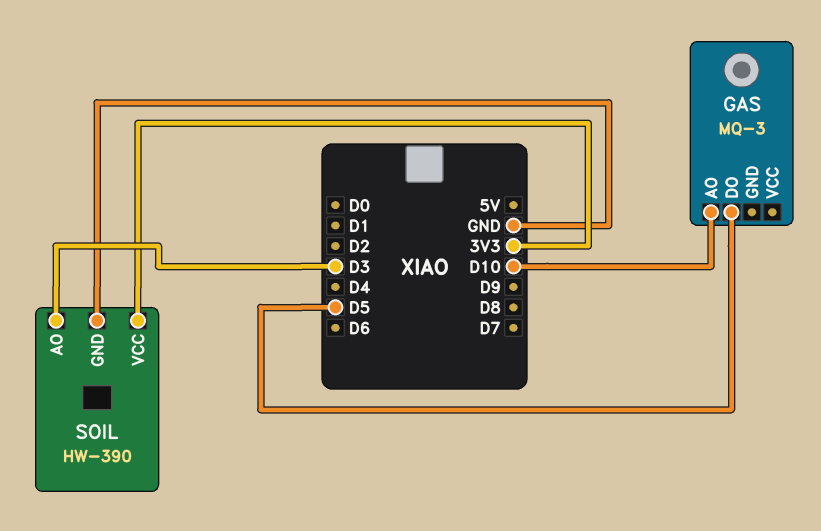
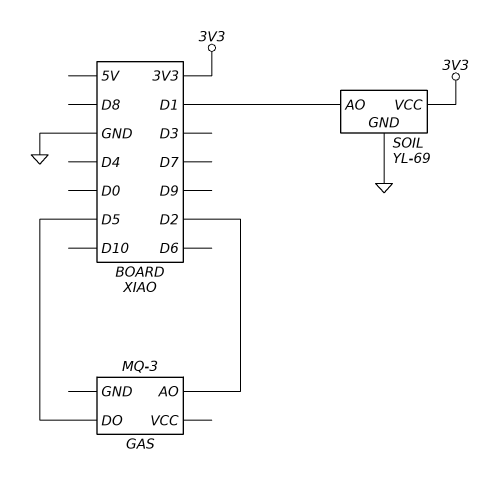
GAS pin AO: D10 -> D2
SOIL: HW-390 -> YL-69
SOIL pin AO: D3 -> D1

